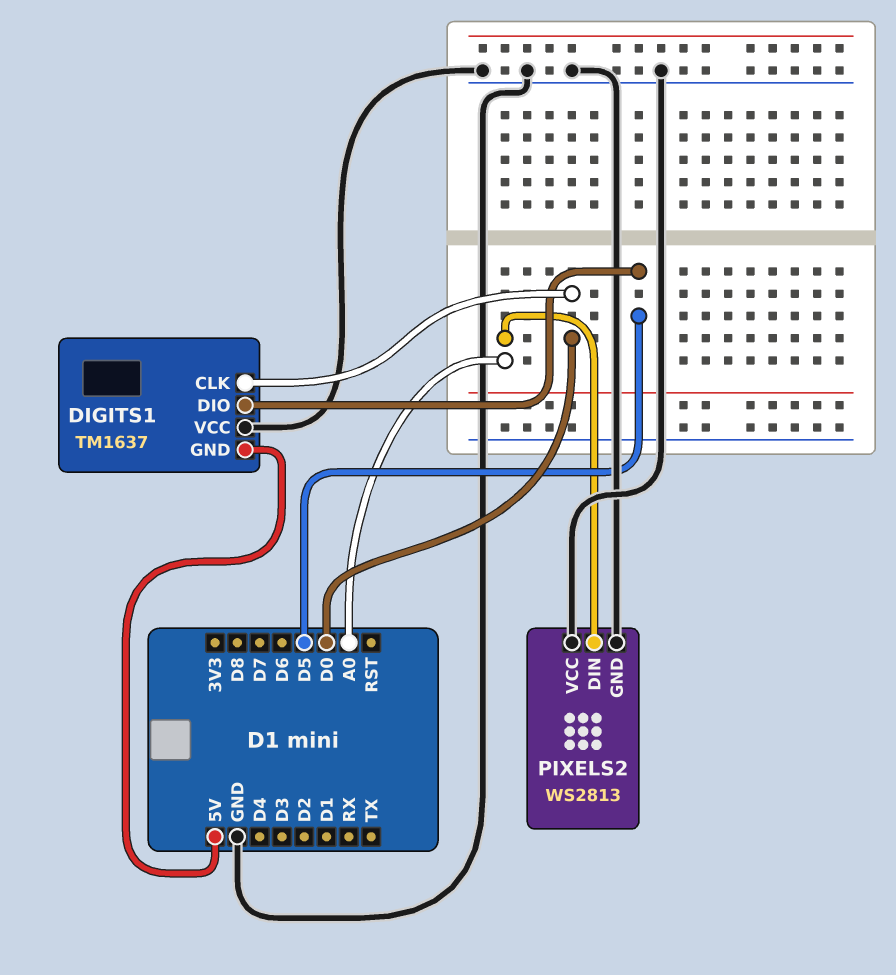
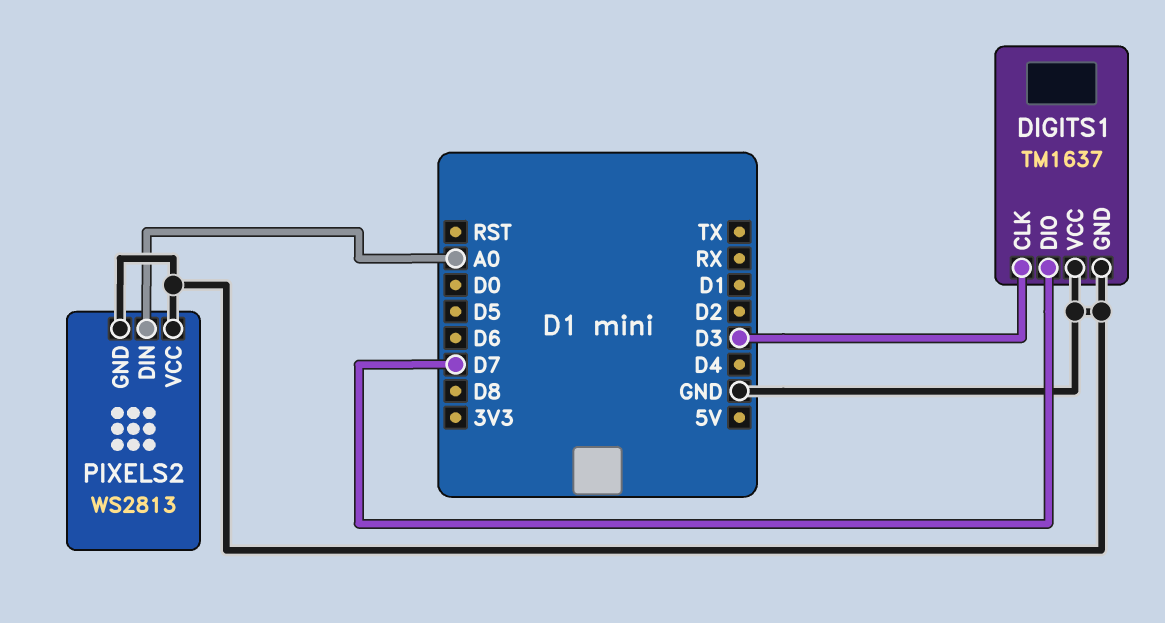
DIGITS1 pin CLK: D0 -> D3
DIGITS1 pin DIO: D5 -> D7
DIGITS1 pin GND: 5V -> GND

